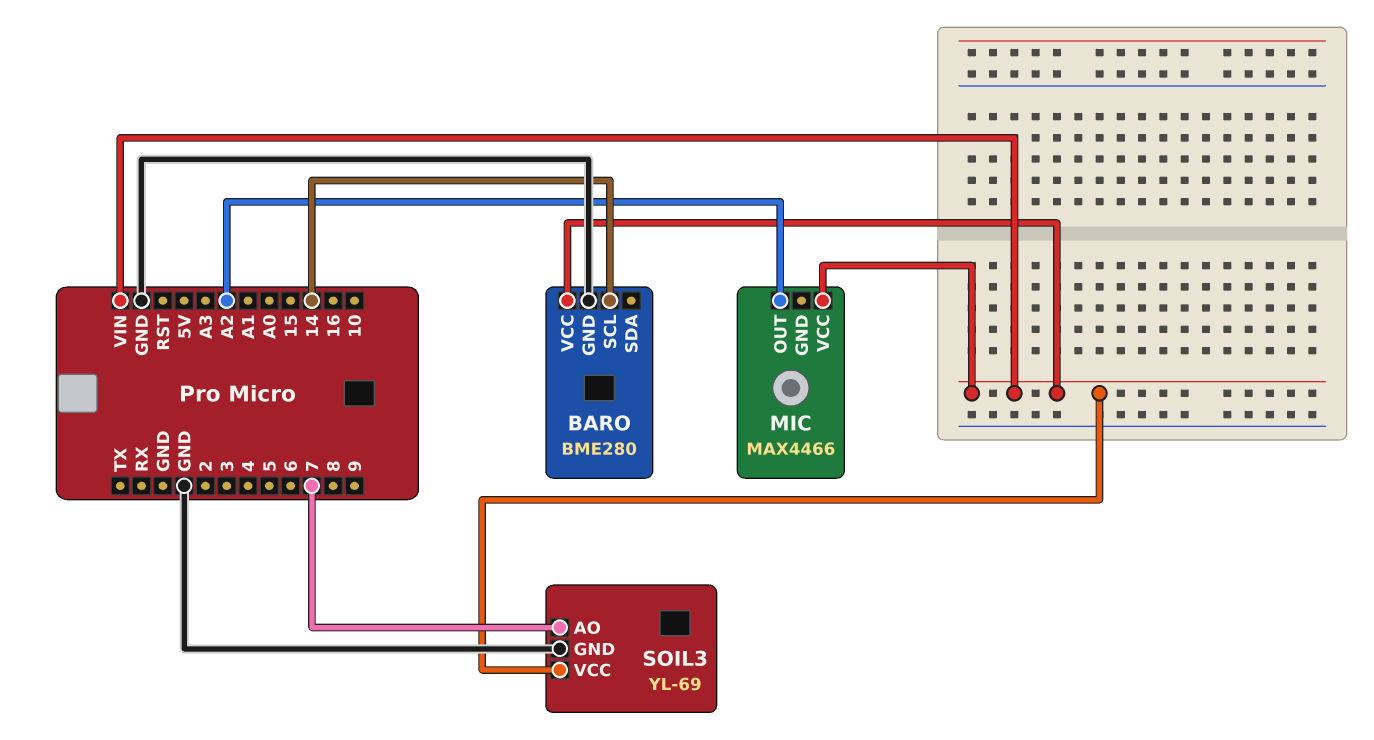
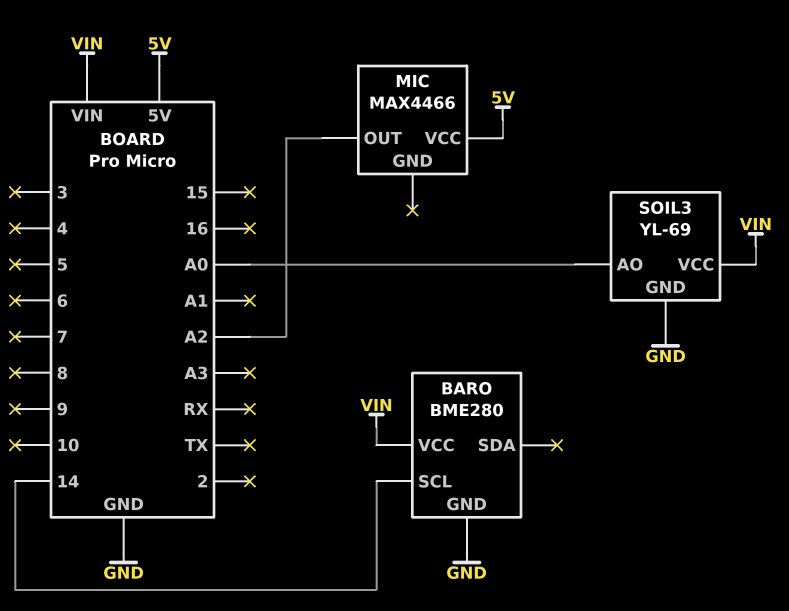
MIC pin VCC: VIN -> 5V
SOIL3 pin AO: 7 -> A0

